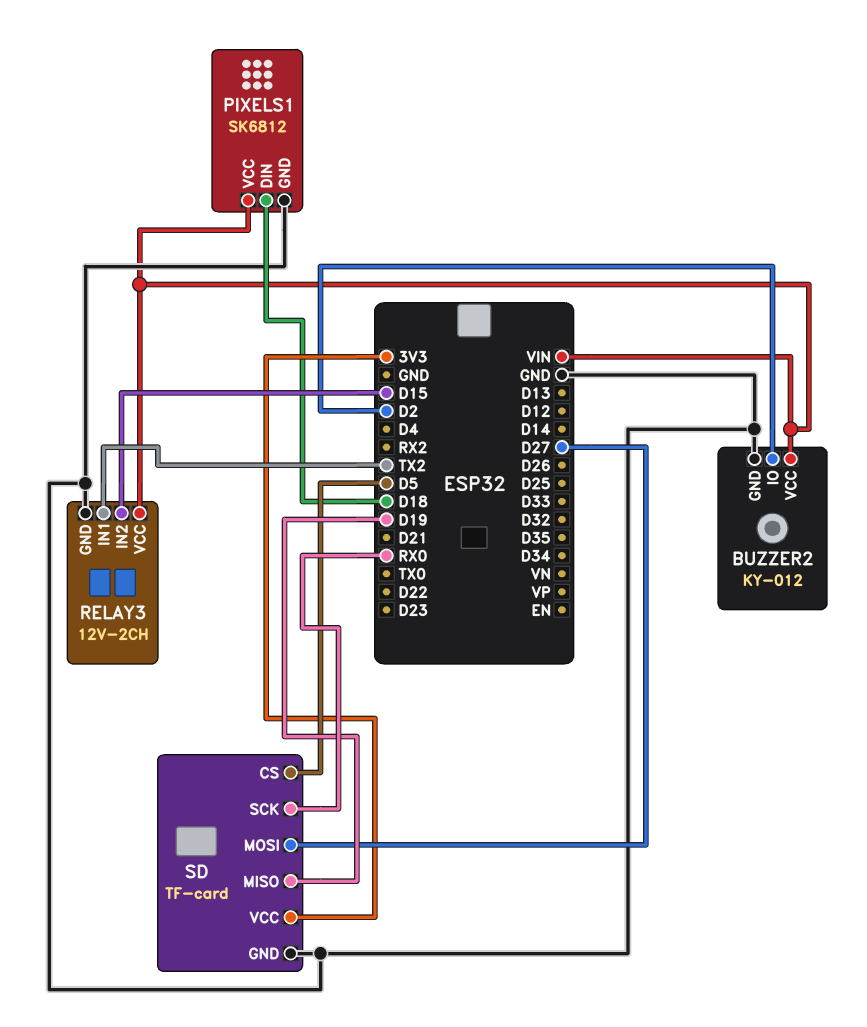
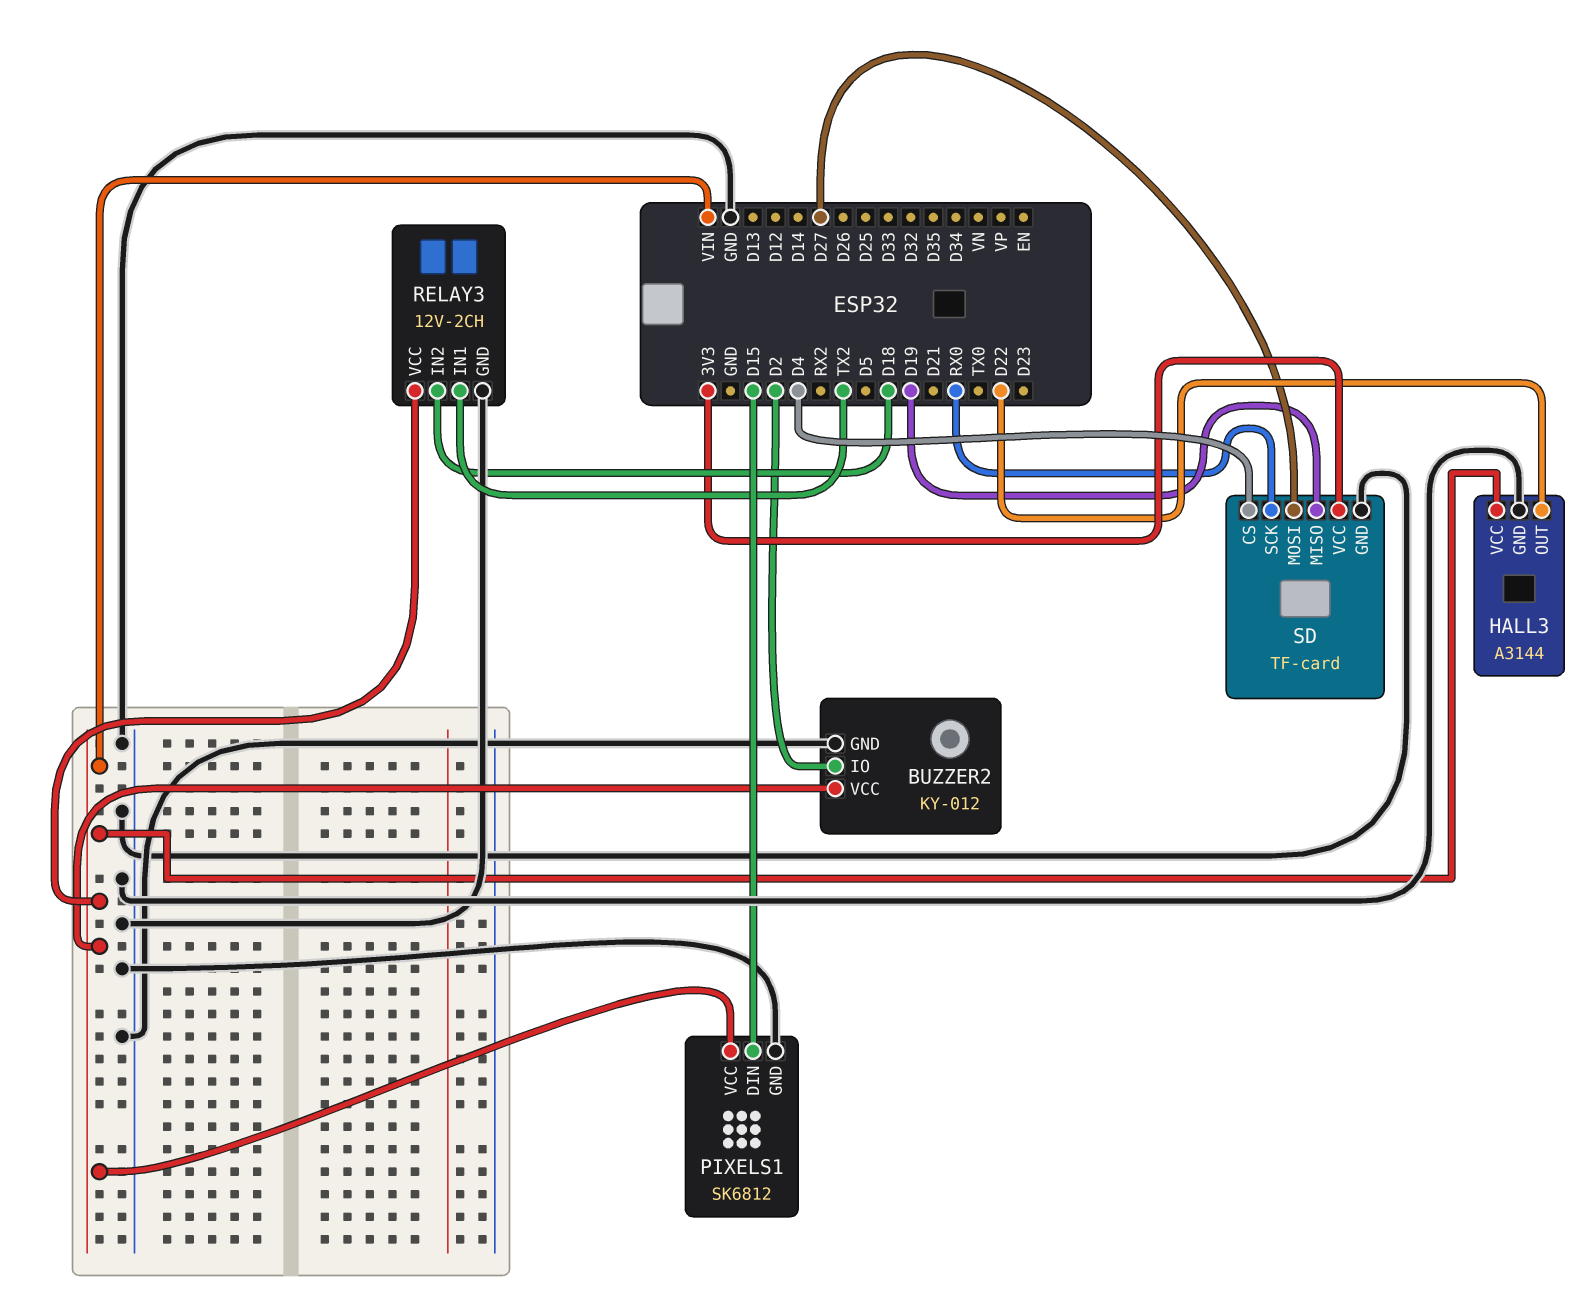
HALL3: none -> A3144
HALL3 pin GND: none -> GND
HALL3 pin OUT: none -> D22
HALL3 pin VCC: none -> VIN
PIXELS1 pin DIN: D18 -> D15
RELAY3 pin IN2: D15 -> D18
SD pin CS: D5 -> D4

